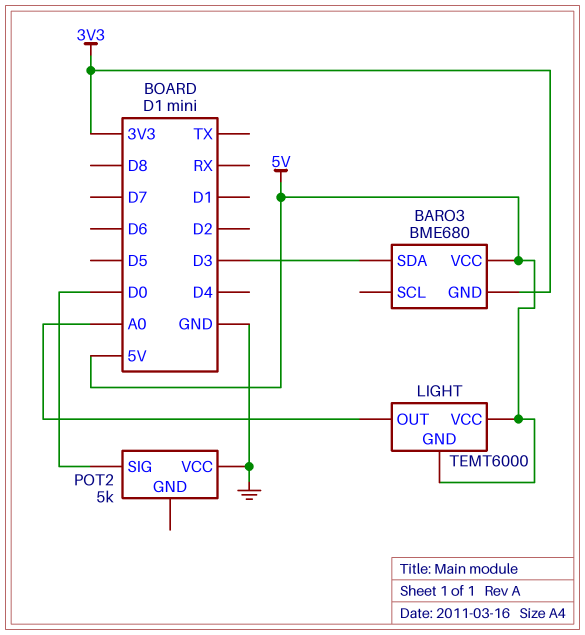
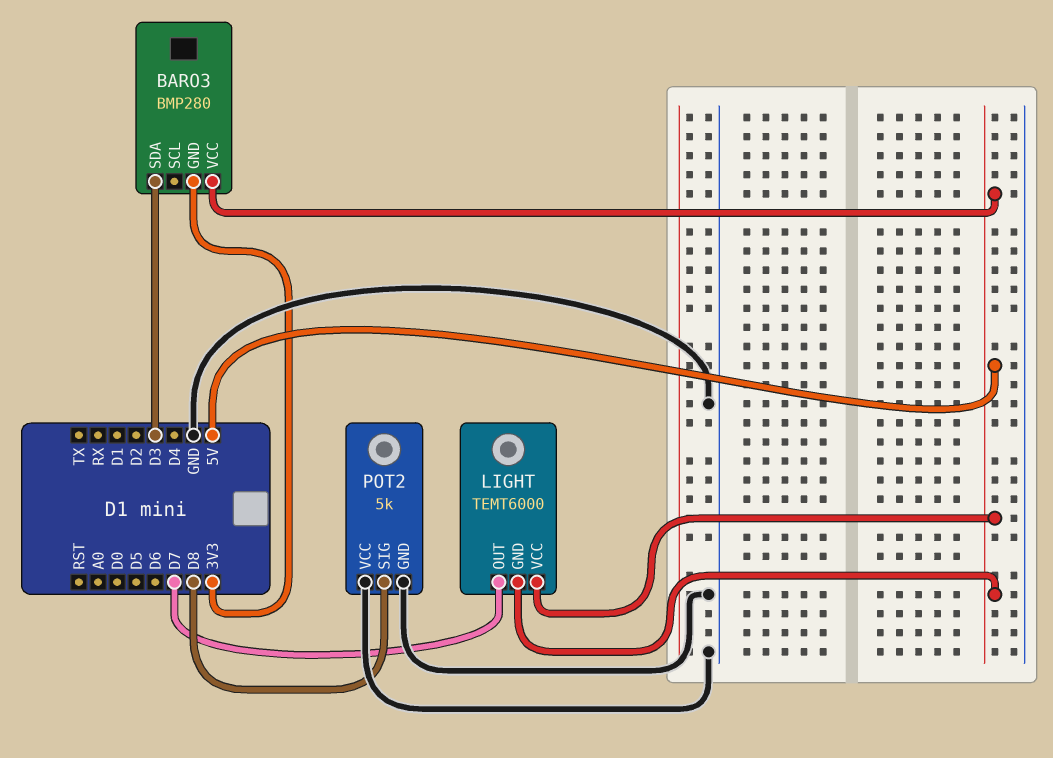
BARO3: BME680 -> BMP280
LIGHT pin OUT: A0 -> D7
POT2 pin GND: none -> GND
POT2 pin SIG: D0 -> D8

